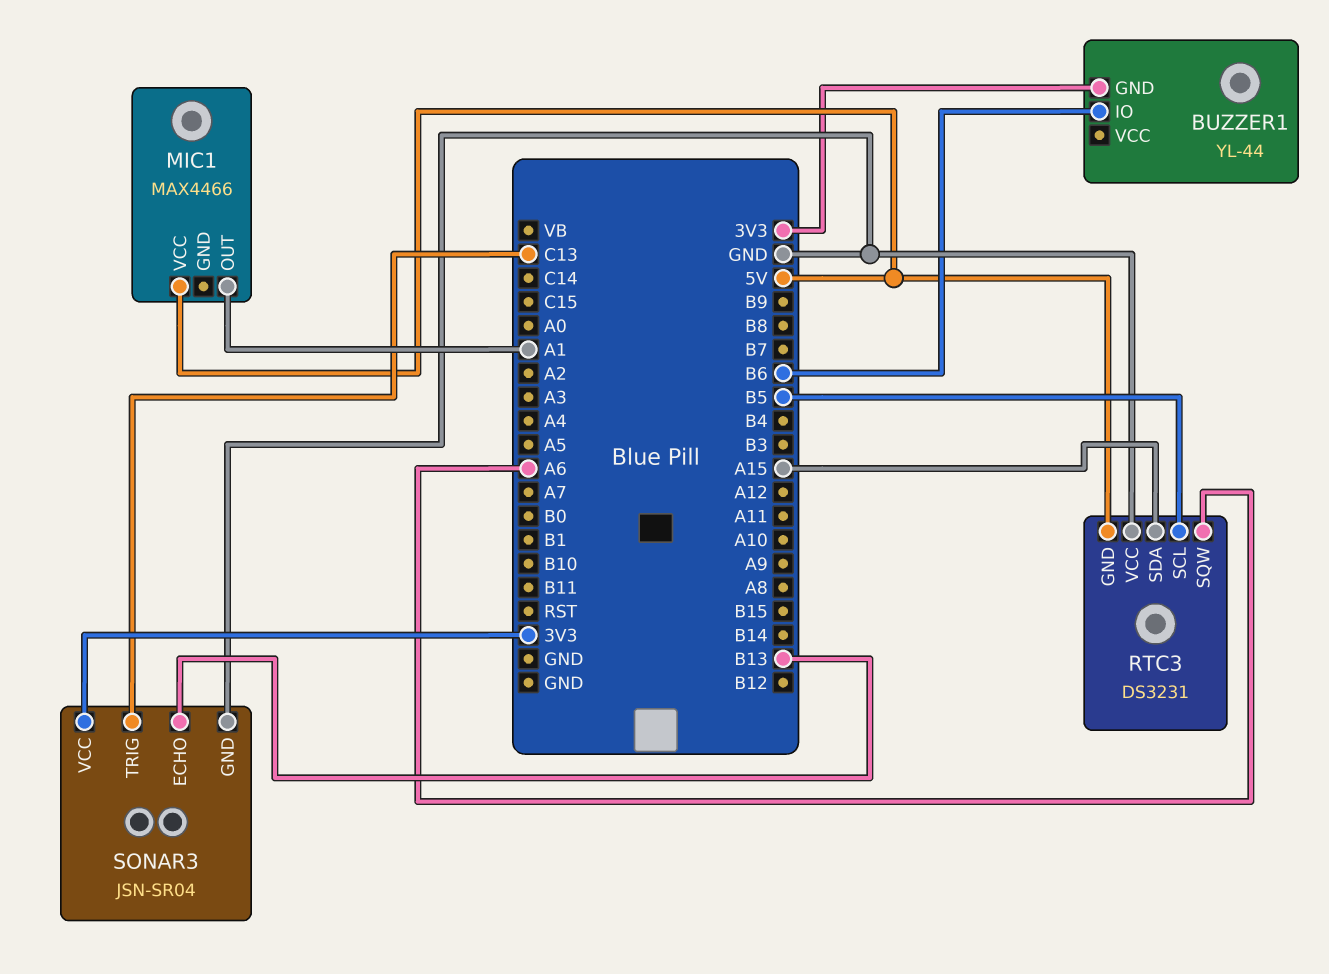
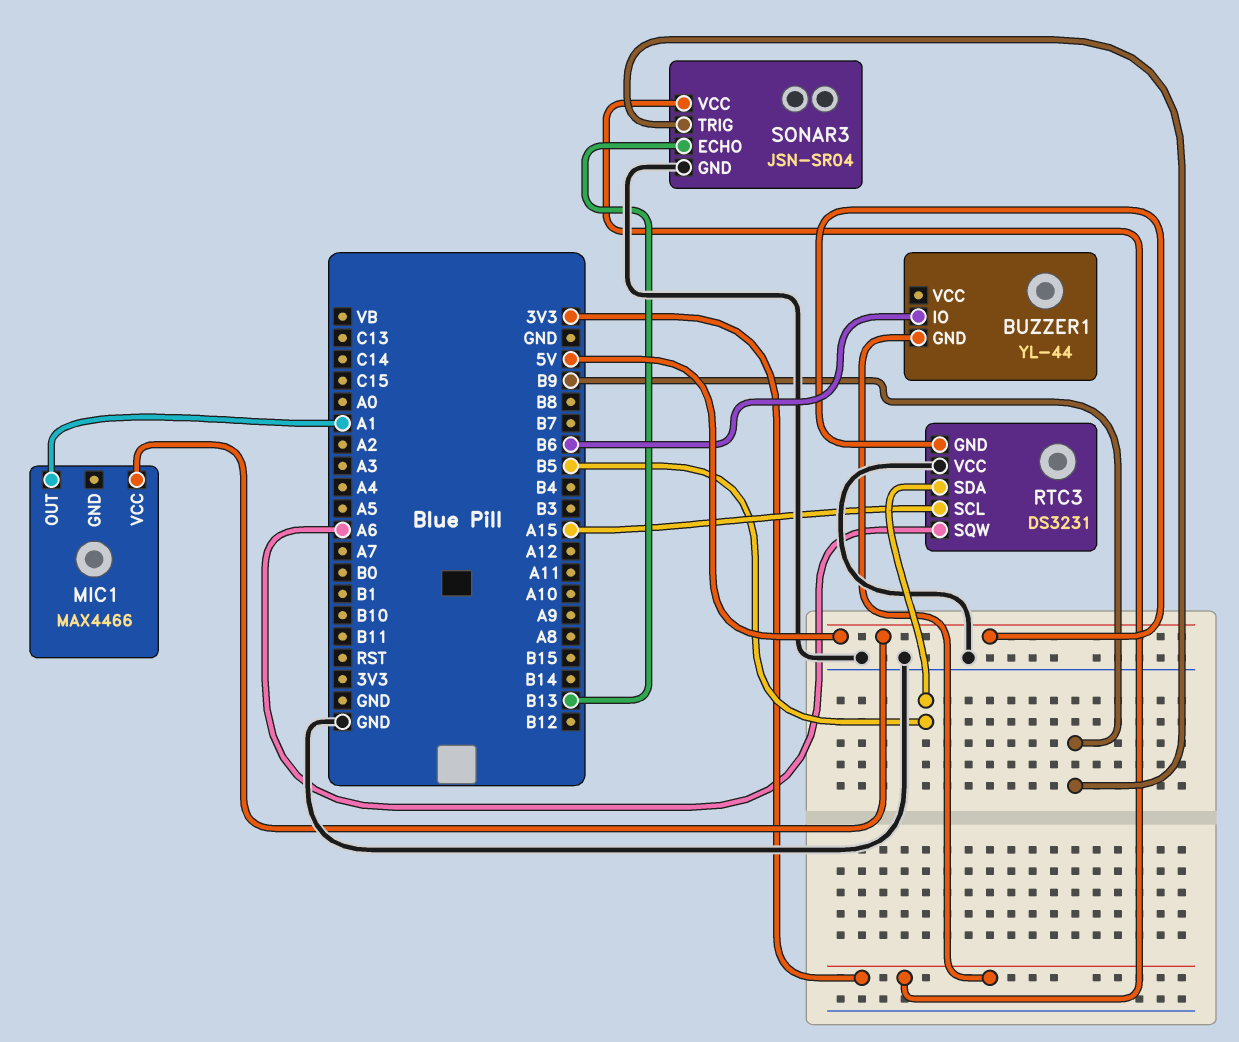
RTC3 pin SCL: B5 -> A15
RTC3 pin SDA: A15 -> B5
SONAR3 pin TRIG: C13 -> B9

